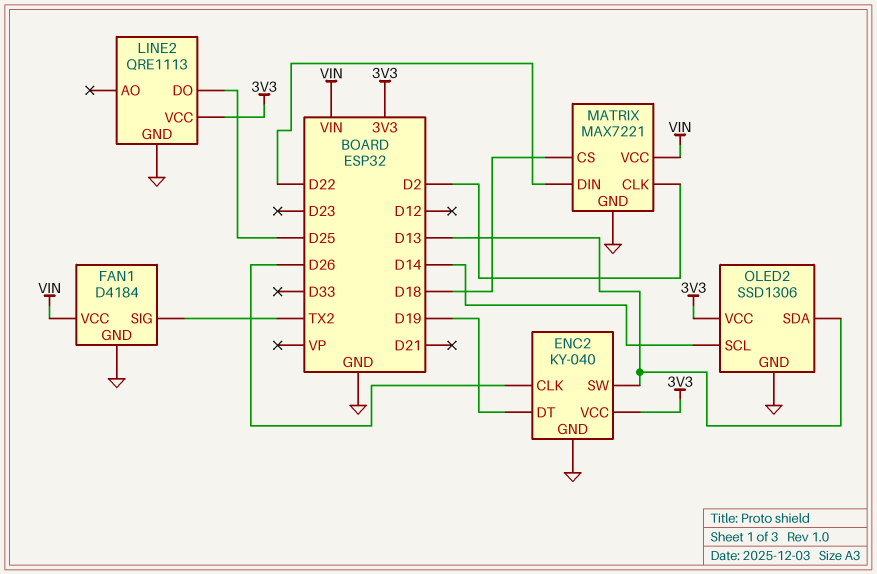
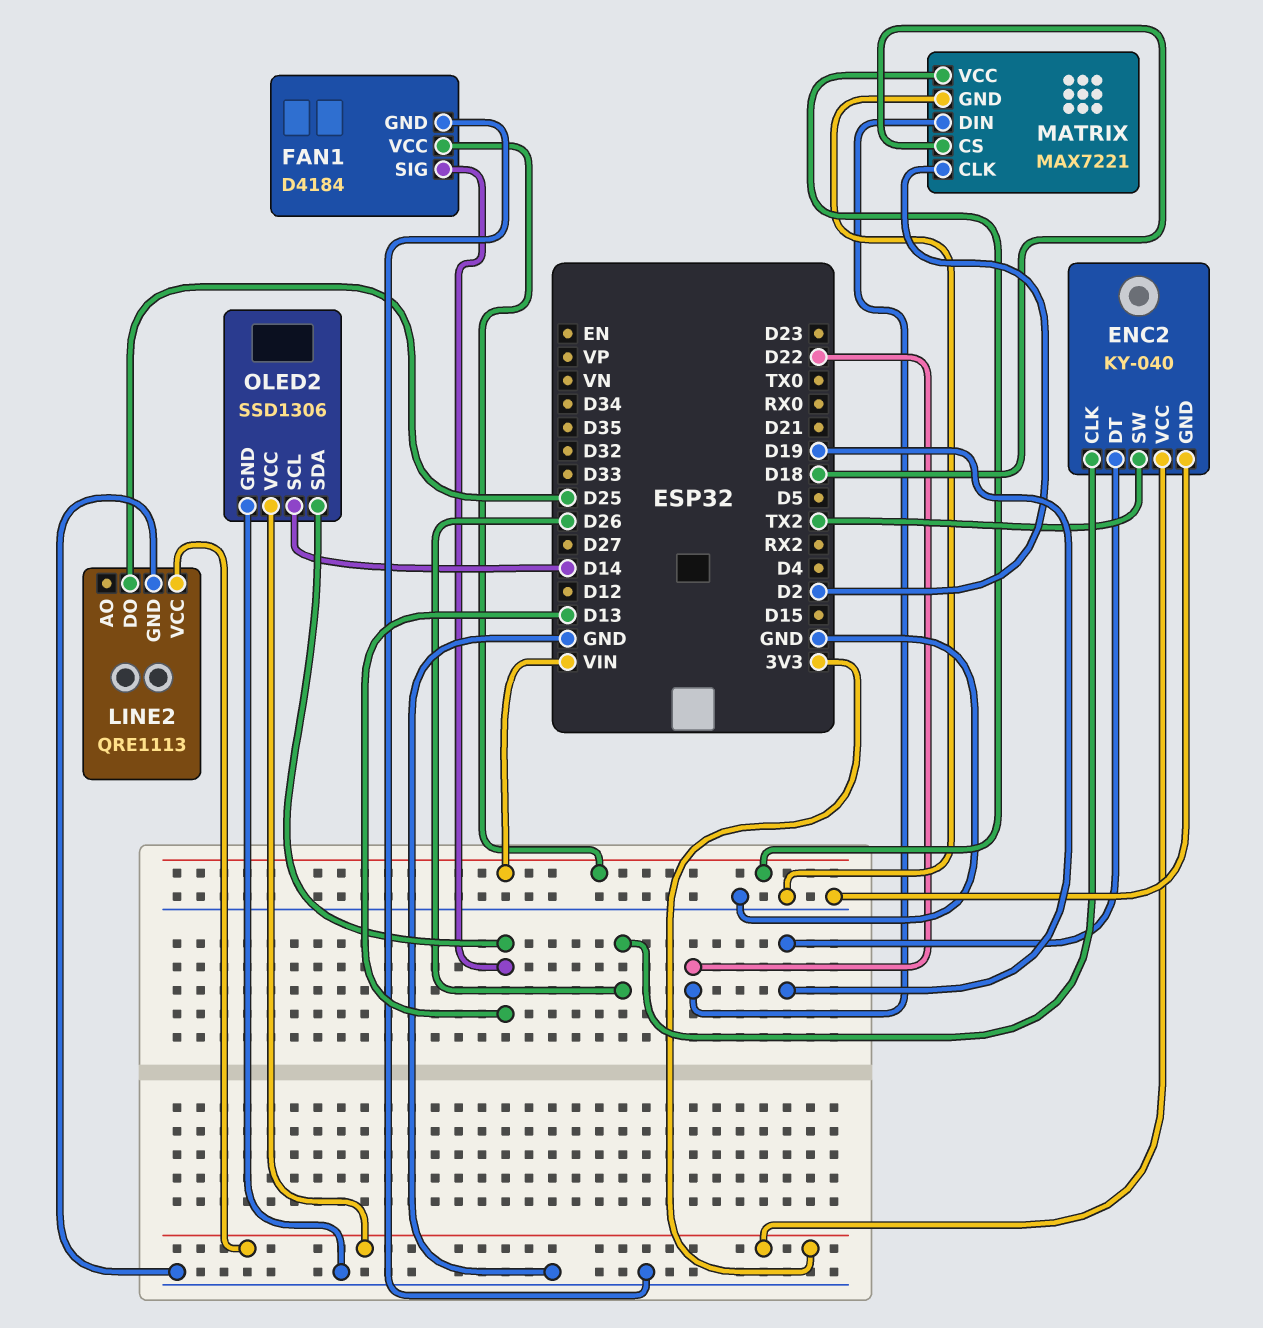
ENC2 pin SW: D13 -> TX2
FAN1 pin SIG: TX2 -> D13

